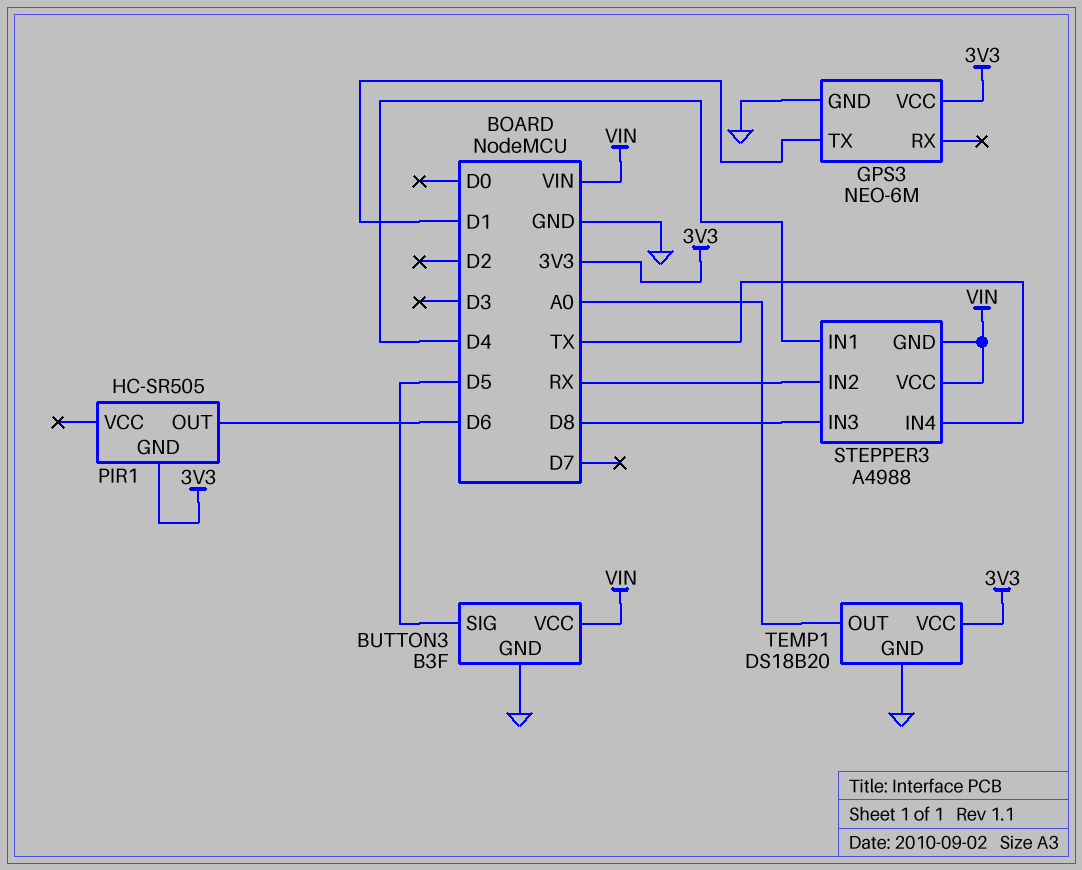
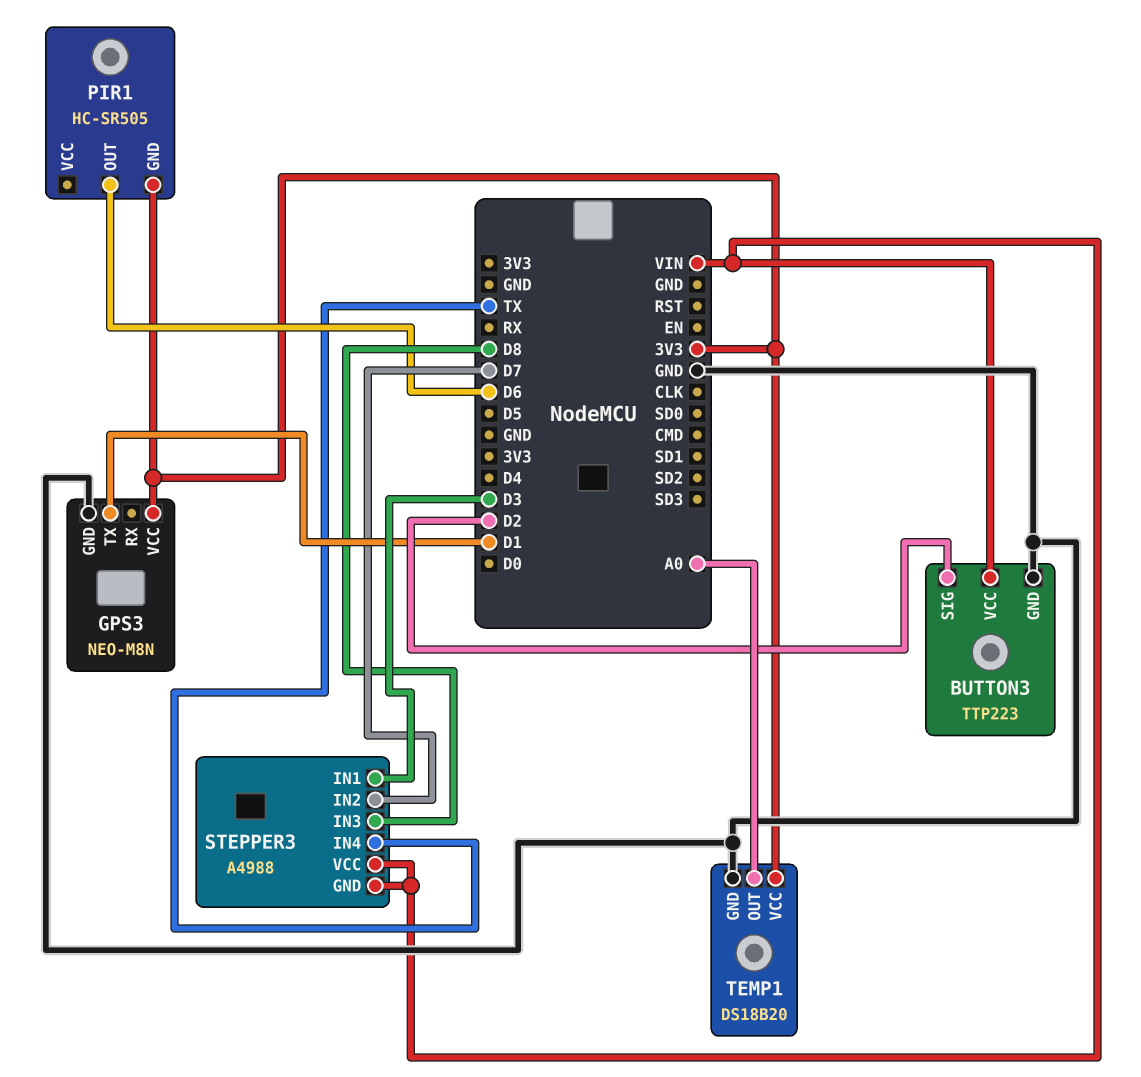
BUTTON3: B3F -> TTP223
BUTTON3 pin SIG: D5 -> D2
GPS3: NEO-6M -> NEO-M8N
STEPPER3 pin IN1: D4 -> D3
STEPPER3 pin IN2: RX -> D7

